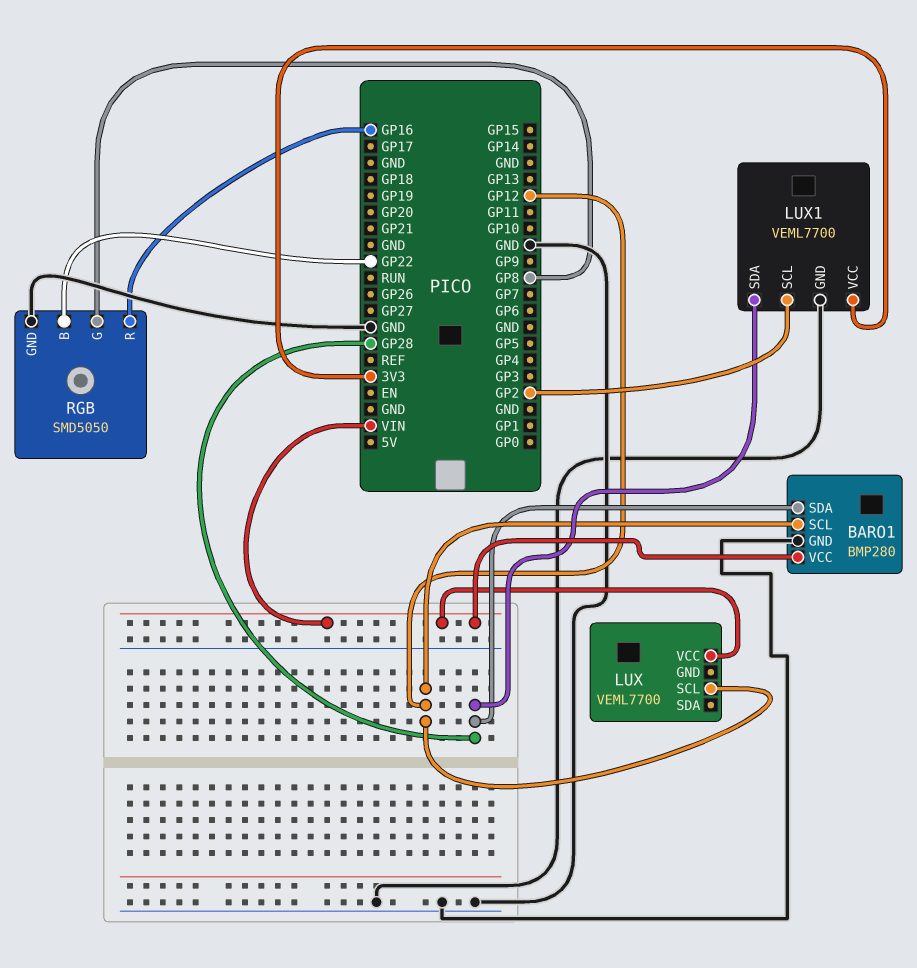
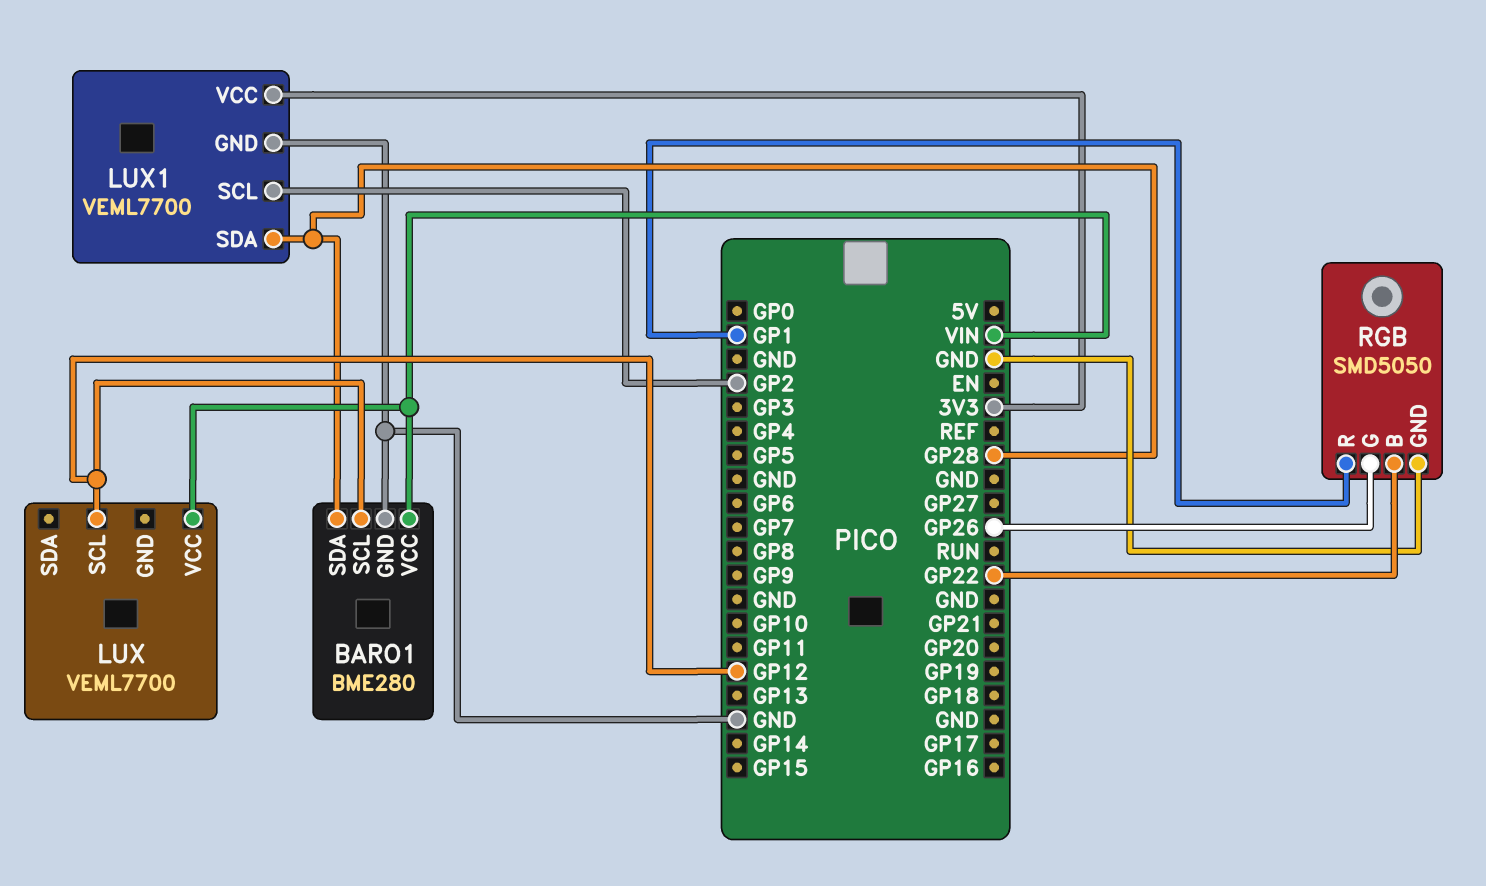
BARO1: BMP280 -> BME280
RGB pin G: GP8 -> GP26
RGB pin R: GP16 -> GP1

